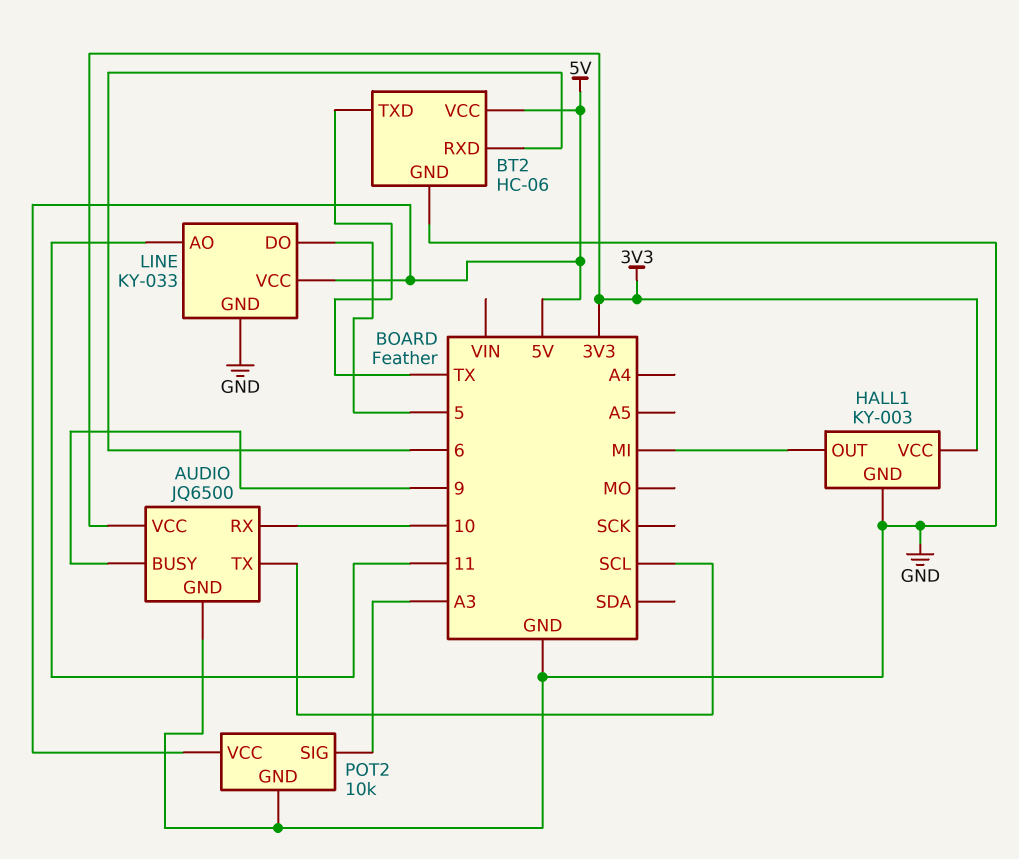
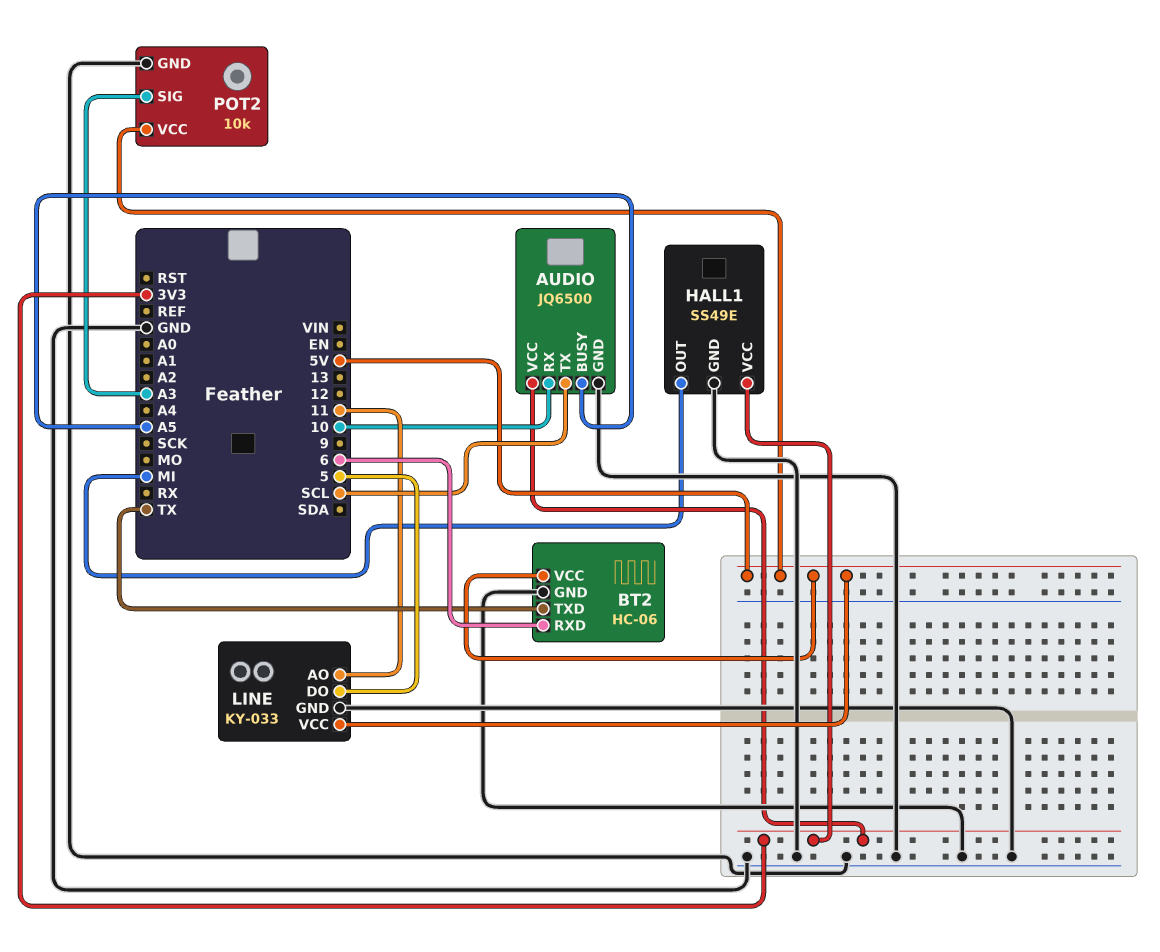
AUDIO pin BUSY: 9 -> A5
HALL1: KY-003 -> SS49E

